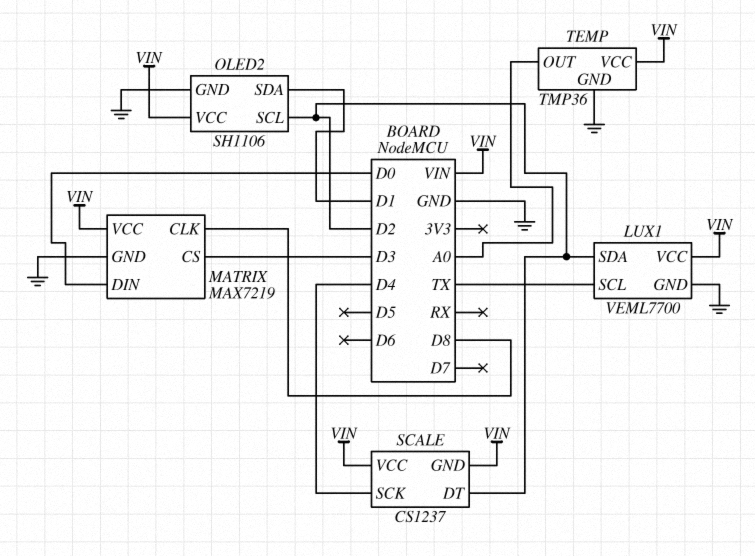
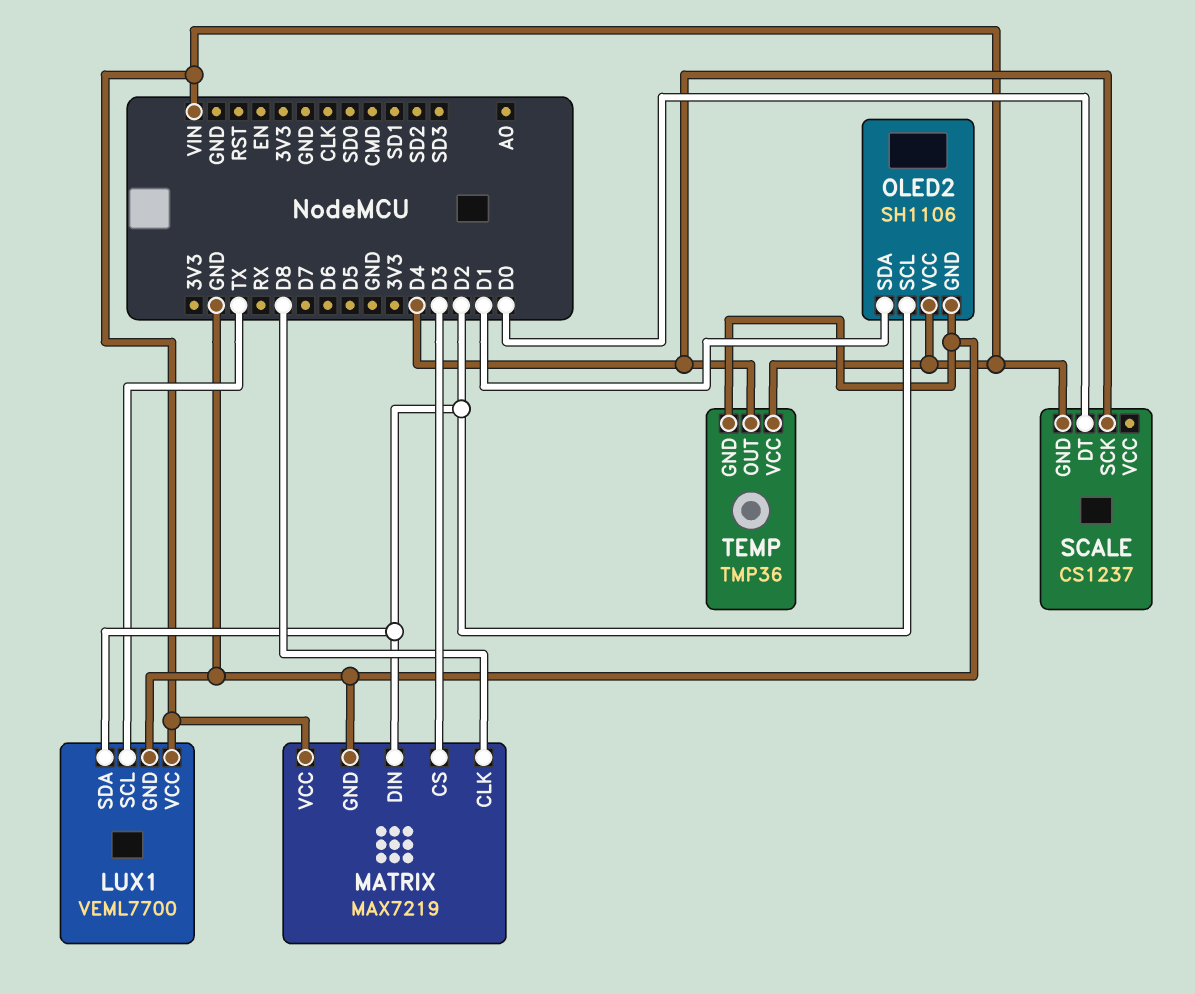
MATRIX pin DIN: D0 -> D2
SCALE pin DT: D2 -> D0
SCALE pin VCC: VIN -> none
TEMP pin OUT: A0 -> D4

